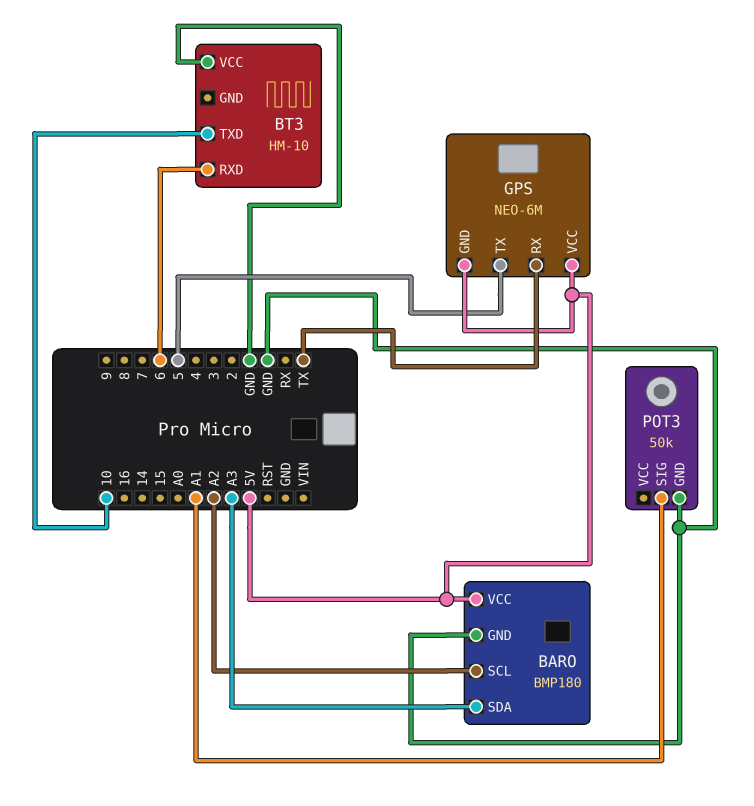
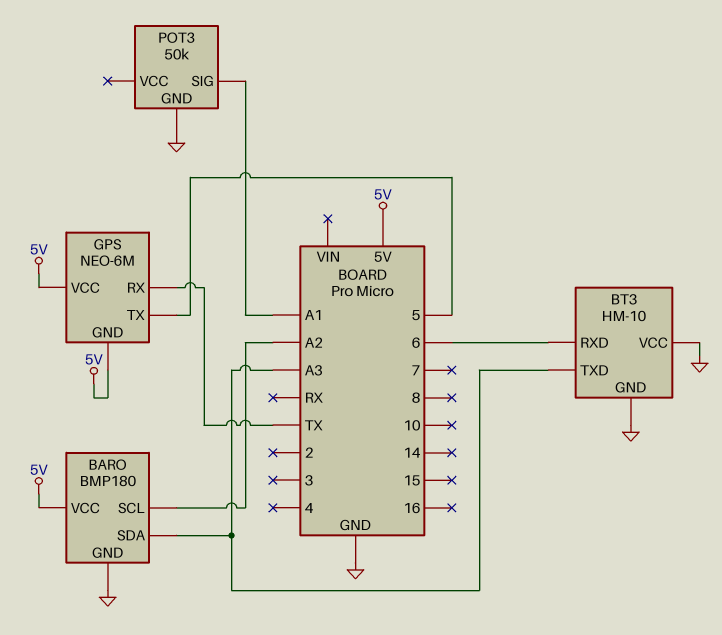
BT3 pin GND: none -> GND
BT3 pin TXD: 10 -> A3

